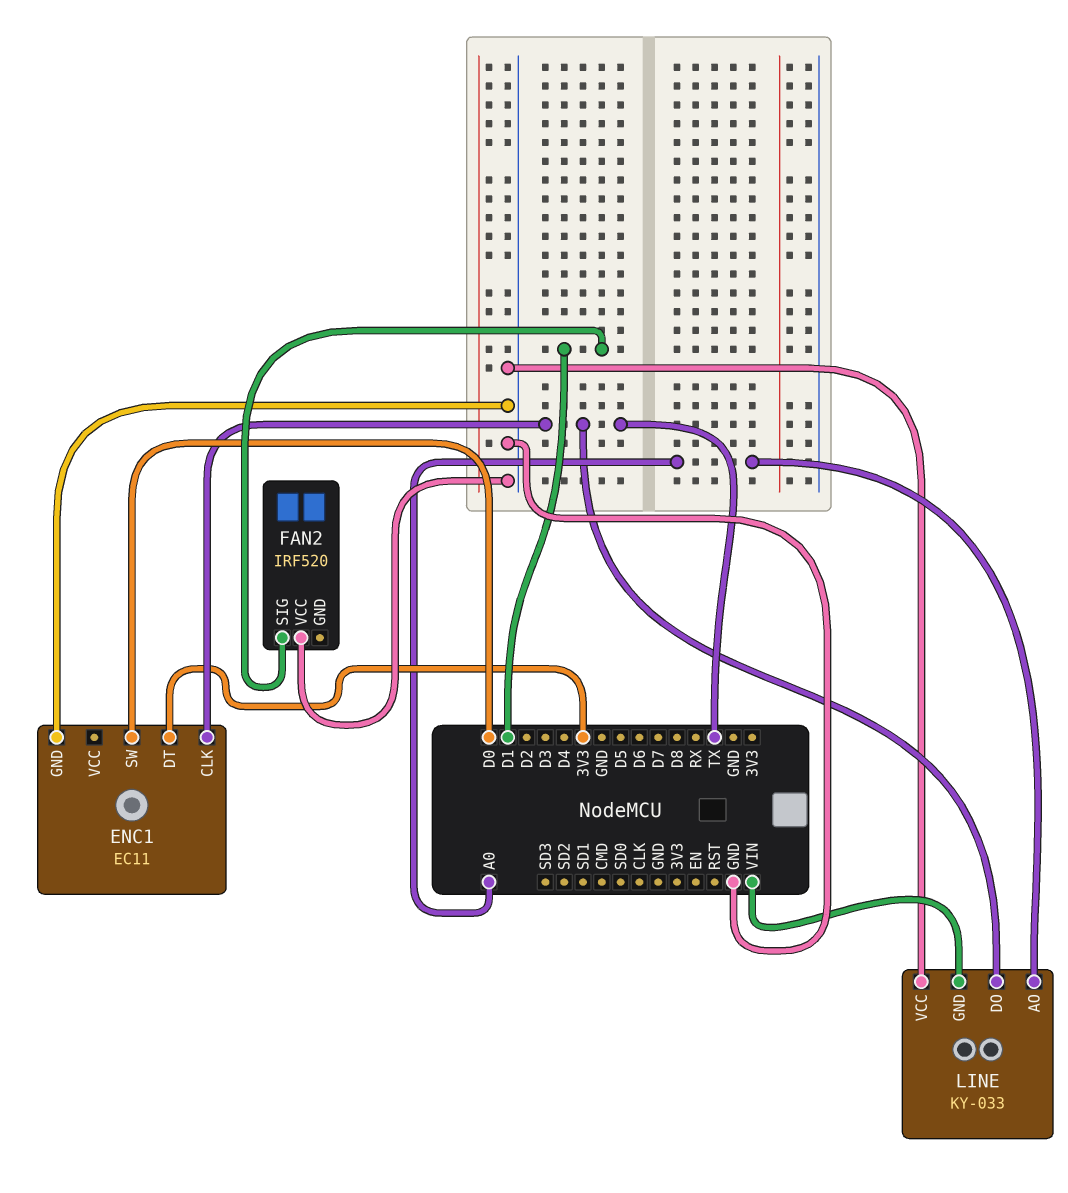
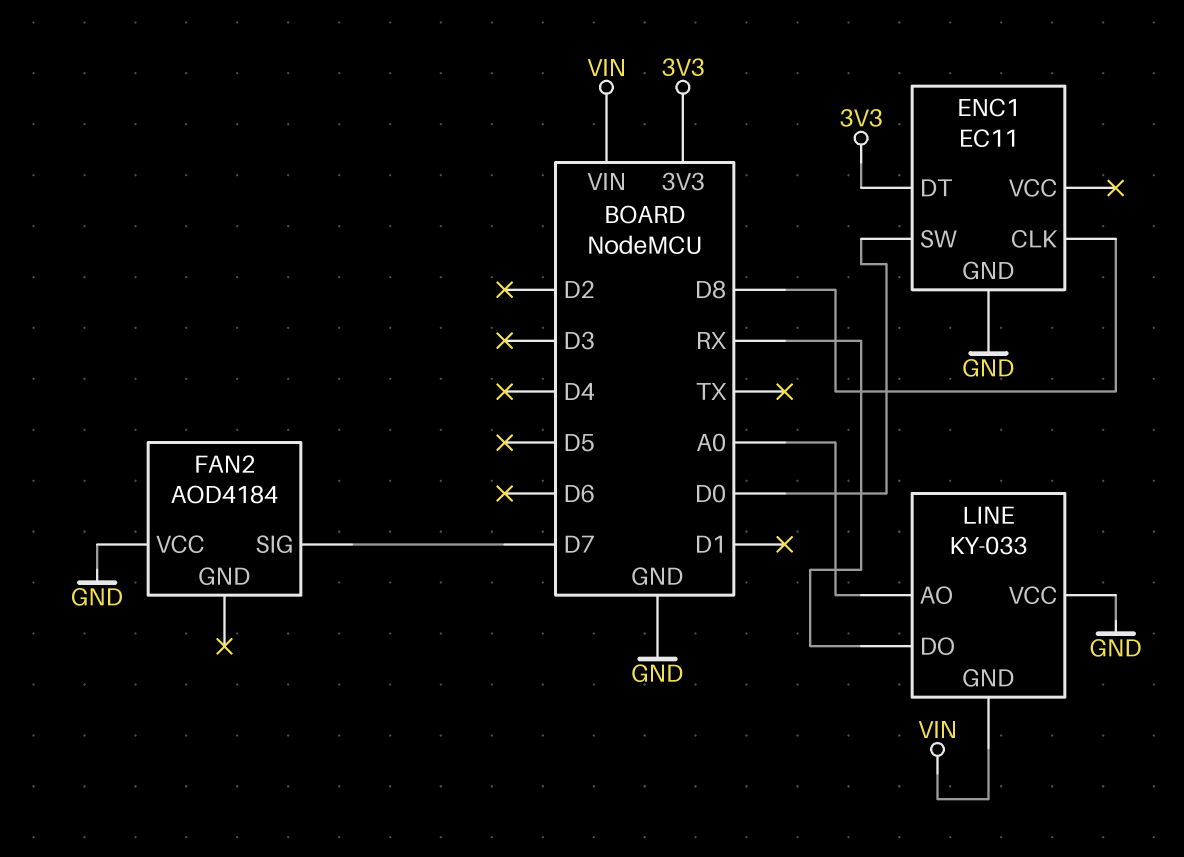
ENC1 pin CLK: TX -> D8
FAN2: IRF520 -> AOD4184
FAN2 pin SIG: D1 -> D7
LINE pin DO: TX -> RX

